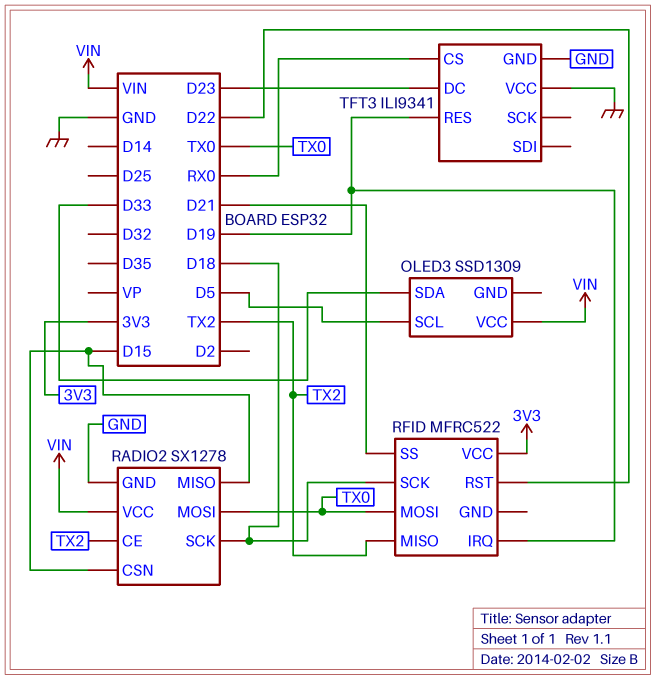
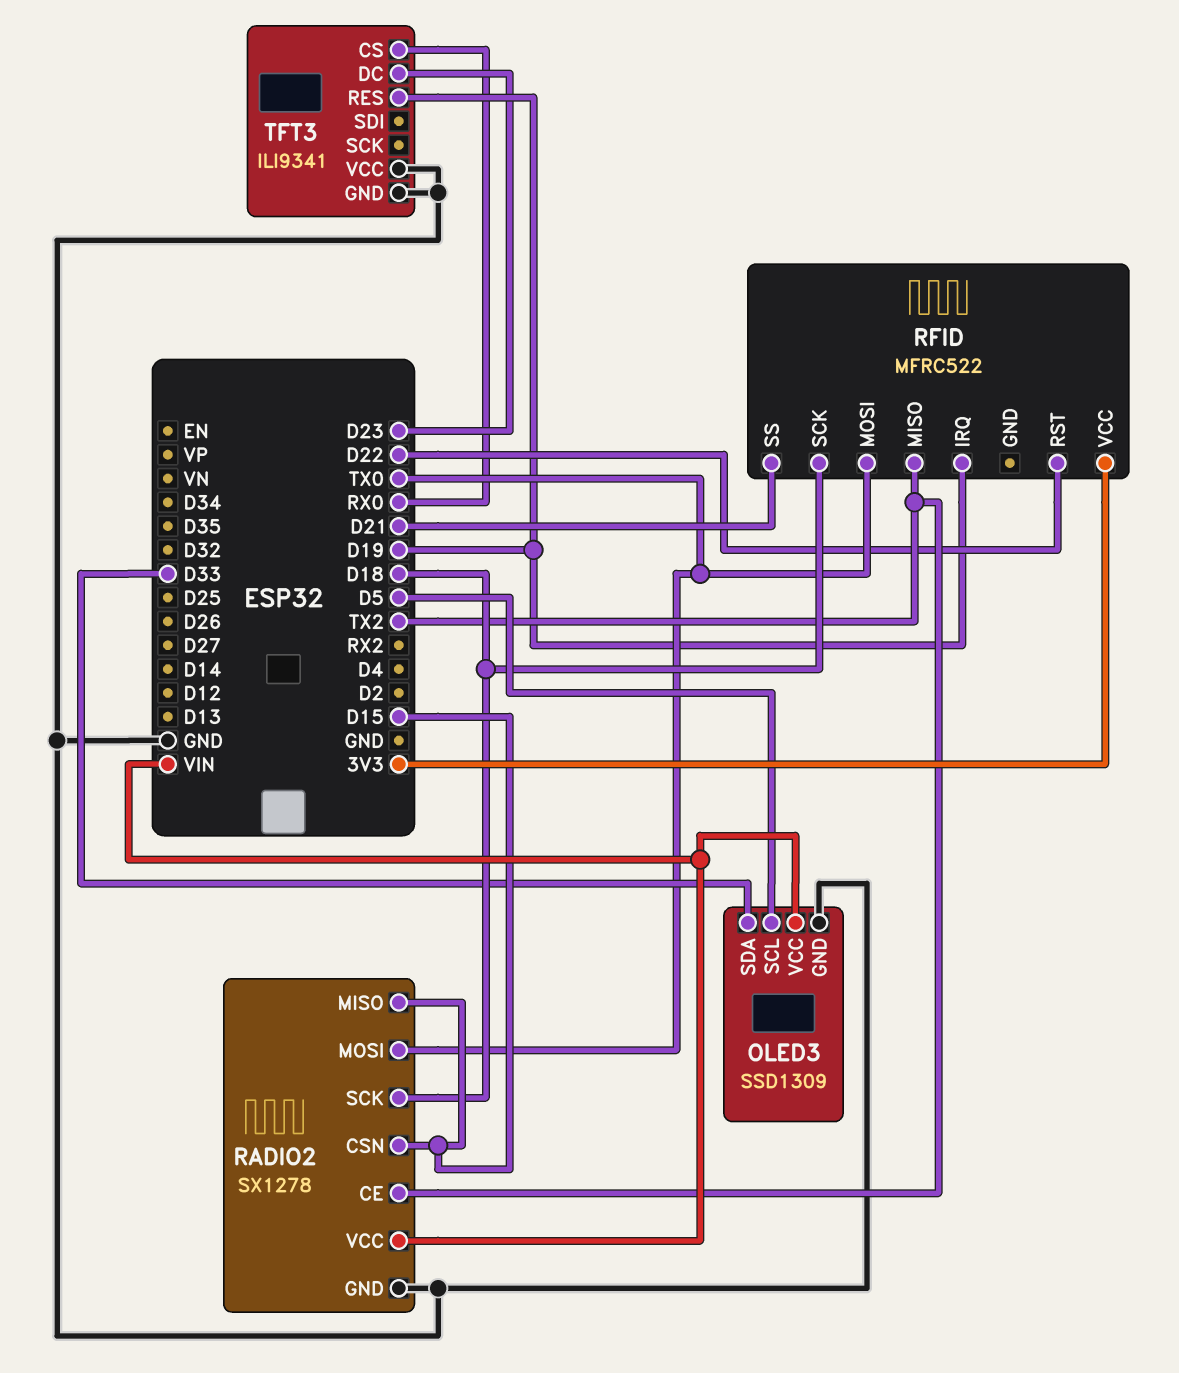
OLED3 pin GND: none -> GND

